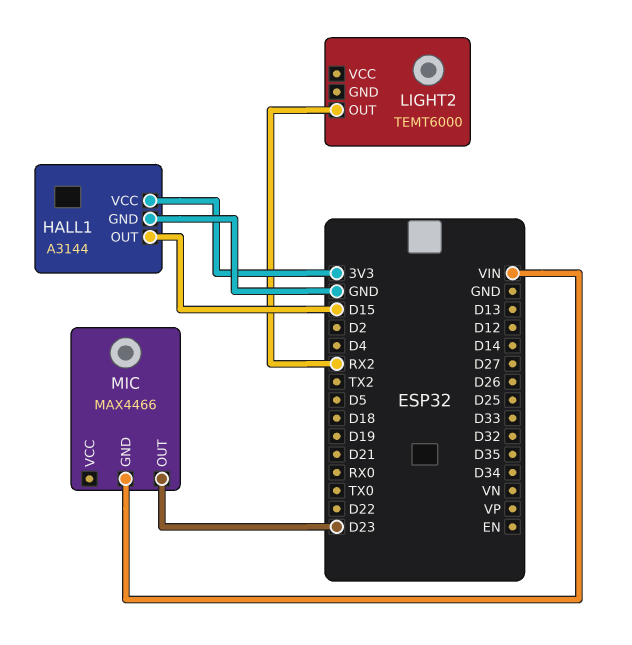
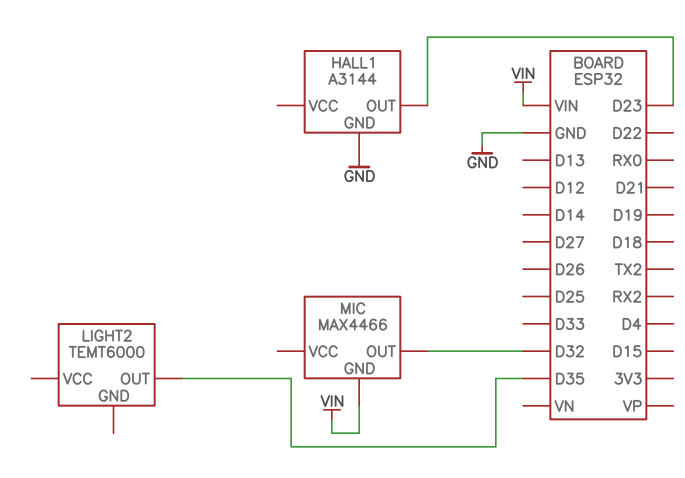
HALL1 pin OUT: D15 -> D23
HALL1 pin VCC: 3V3 -> none
LIGHT2 pin OUT: RX2 -> D35
MIC pin OUT: D23 -> D32

